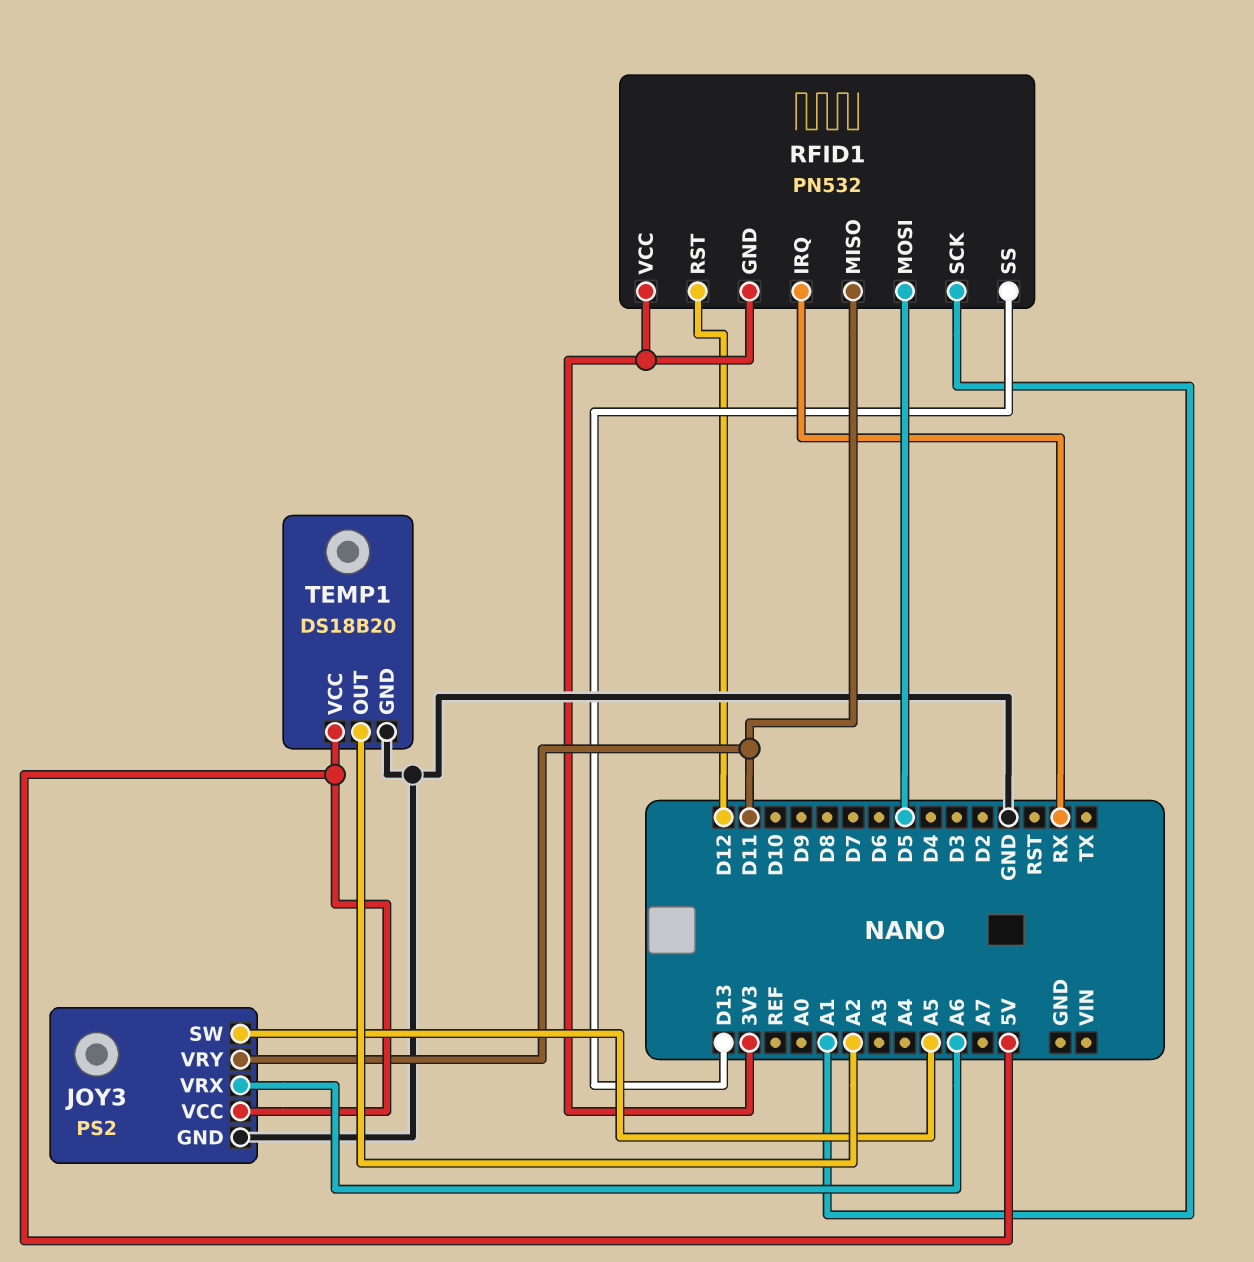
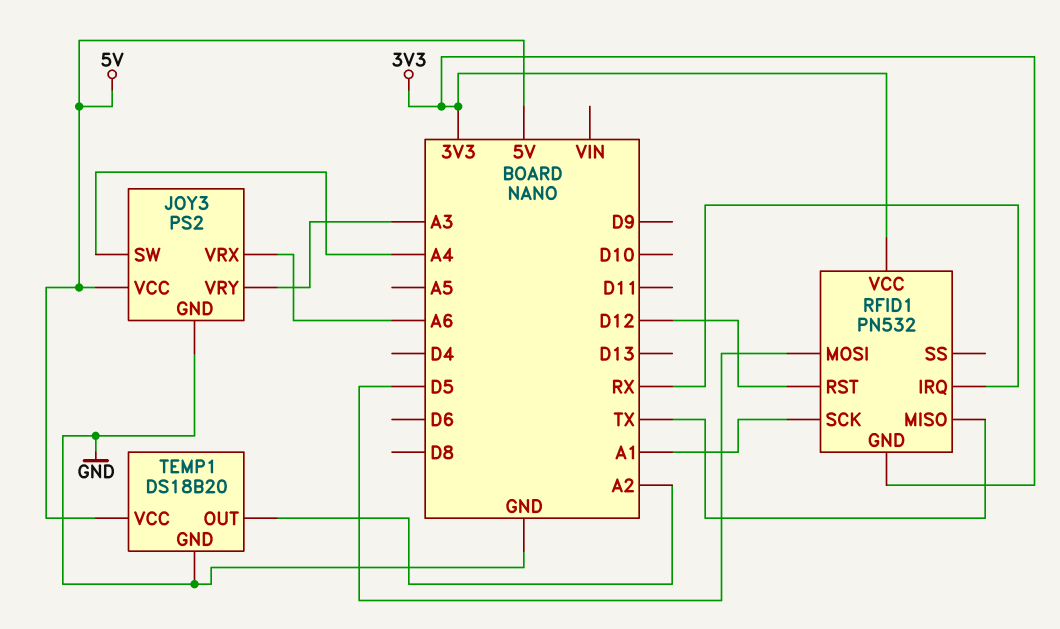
JOY3 pin SW: A5 -> A4
JOY3 pin VRY: D11 -> A3
RFID1 pin MISO: D11 -> TX
RFID1 pin SS: D13 -> none

